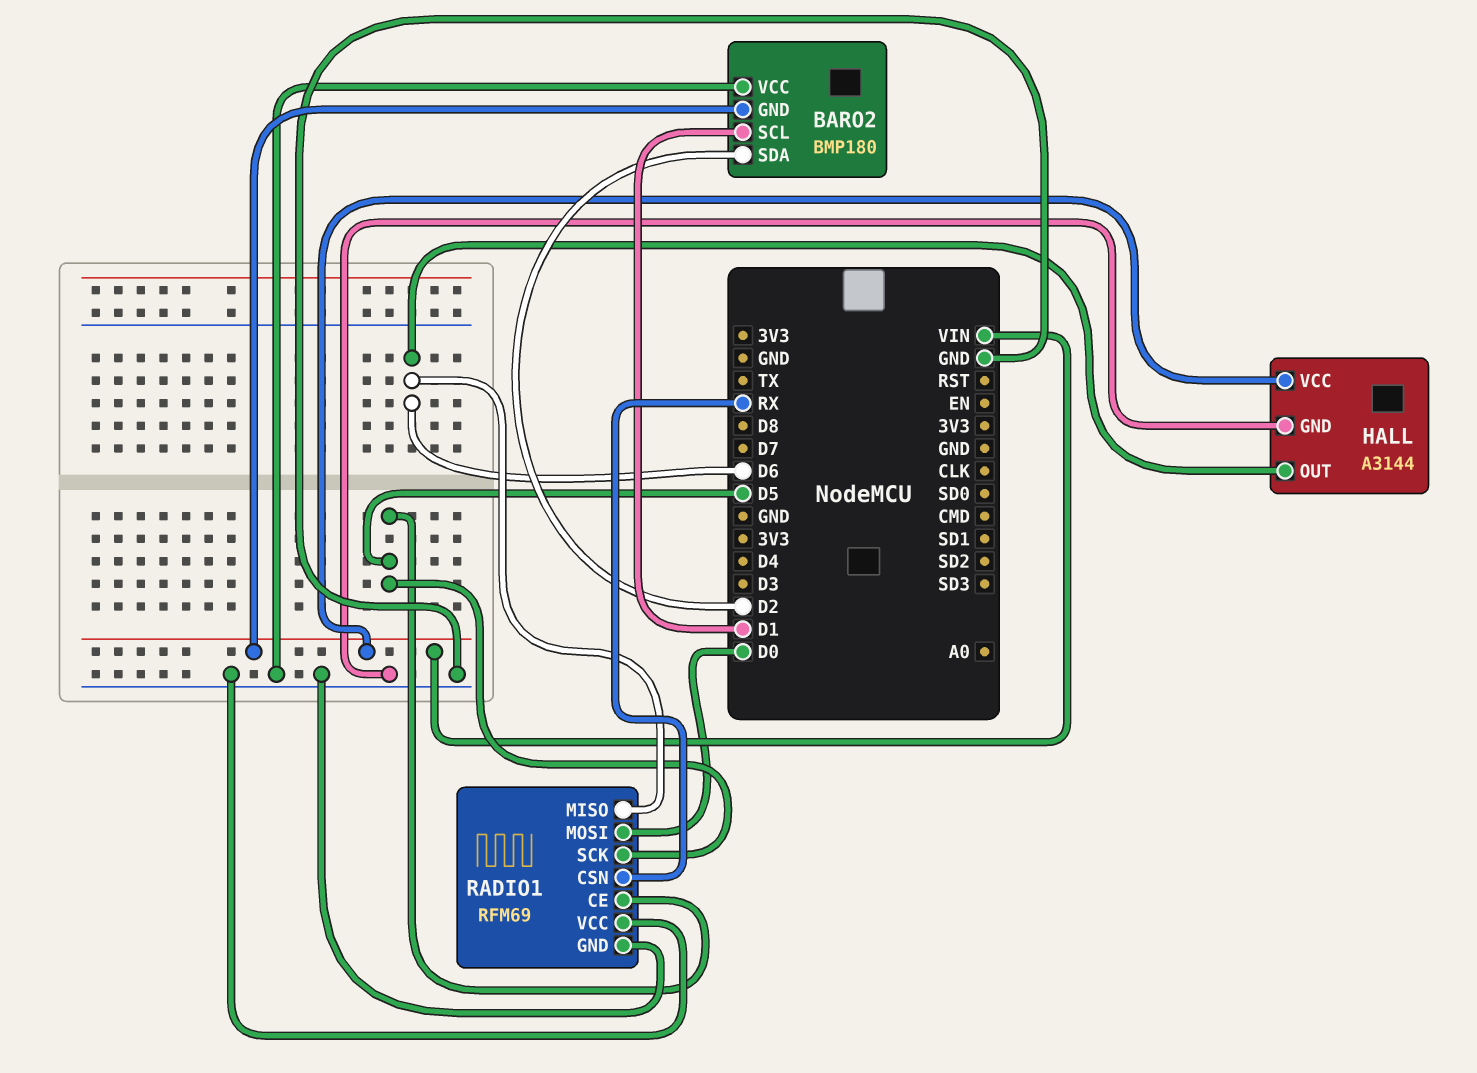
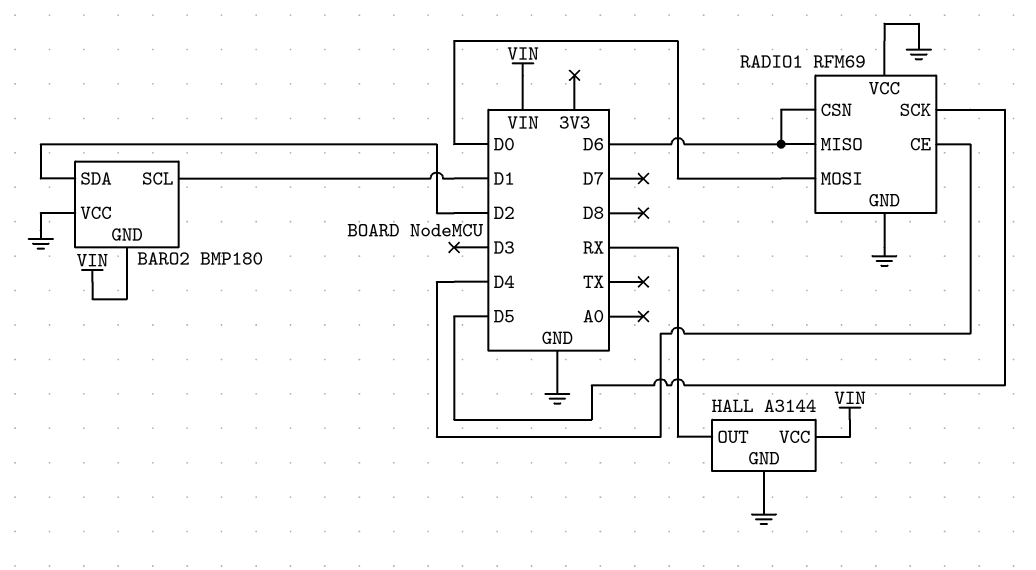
HALL pin OUT: D6 -> RX
RADIO1 pin CE: D5 -> D4
RADIO1 pin CSN: RX -> D6

